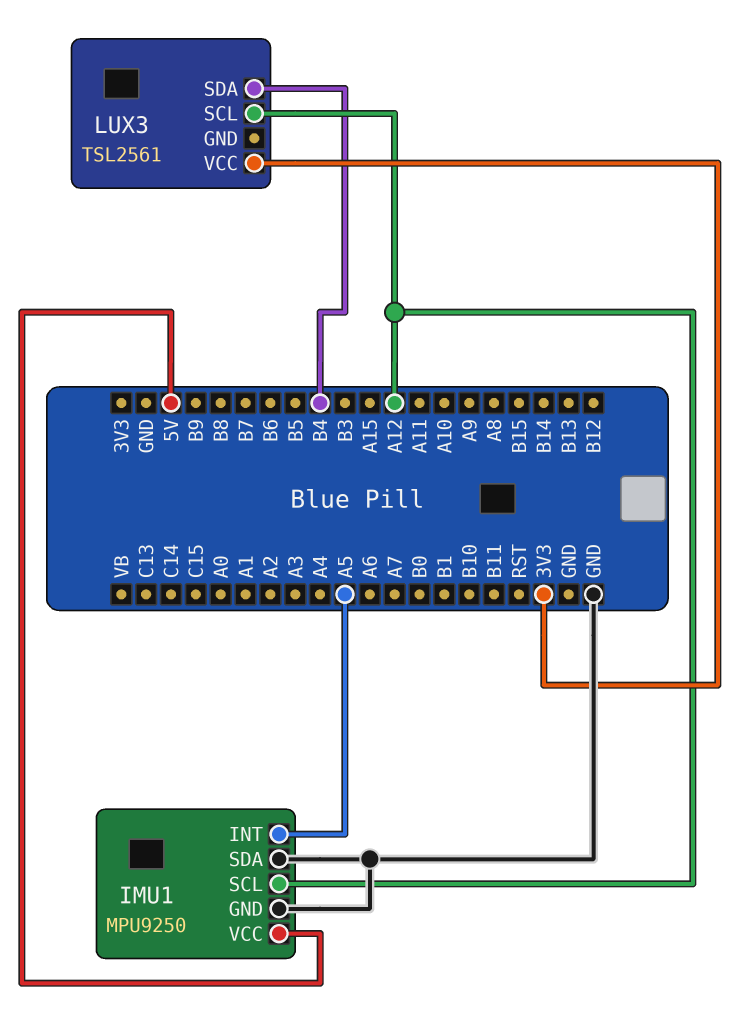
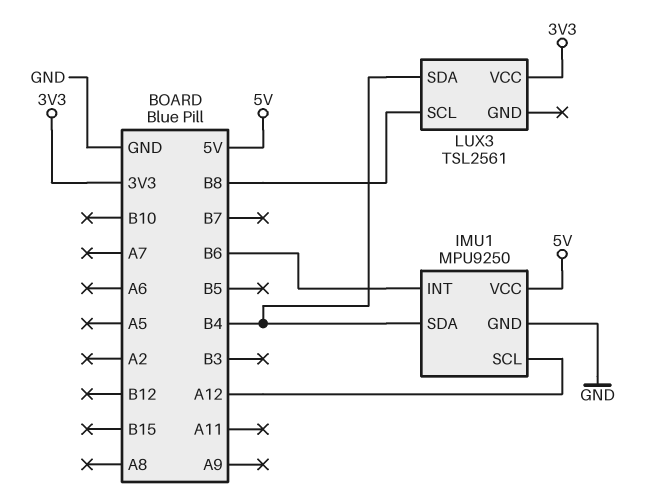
IMU1 pin INT: A5 -> B6
IMU1 pin SDA: GND -> B4
LUX3 pin SCL: A12 -> B8

